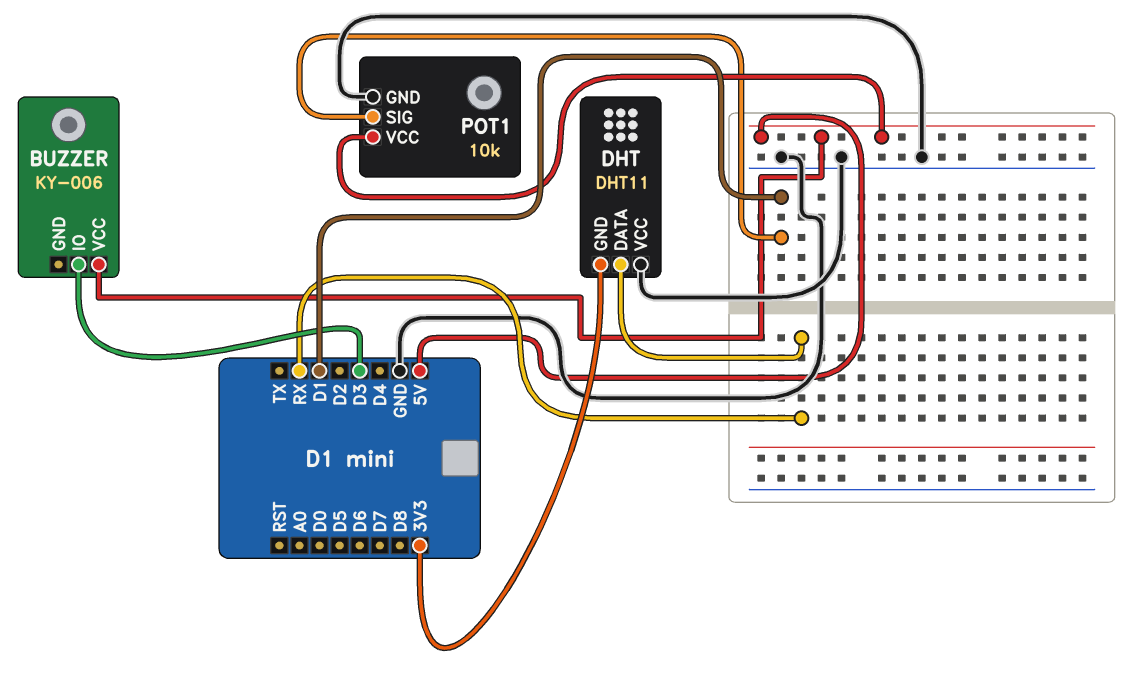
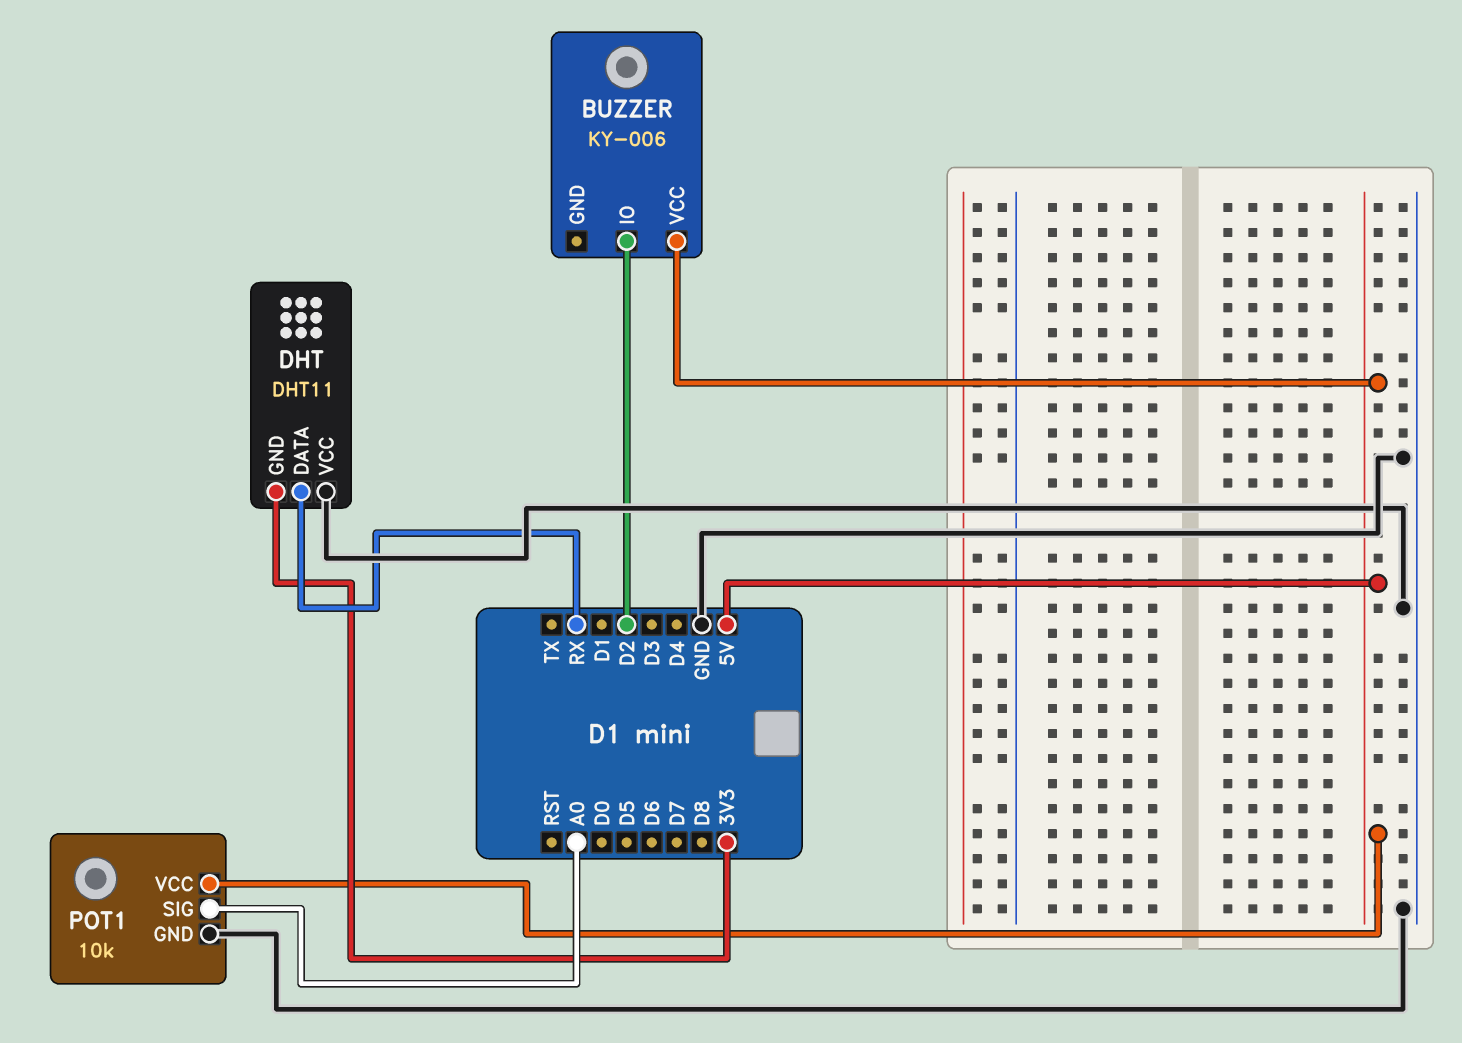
BUZZER pin IO: D3 -> D2
POT1 pin SIG: D1 -> A0

